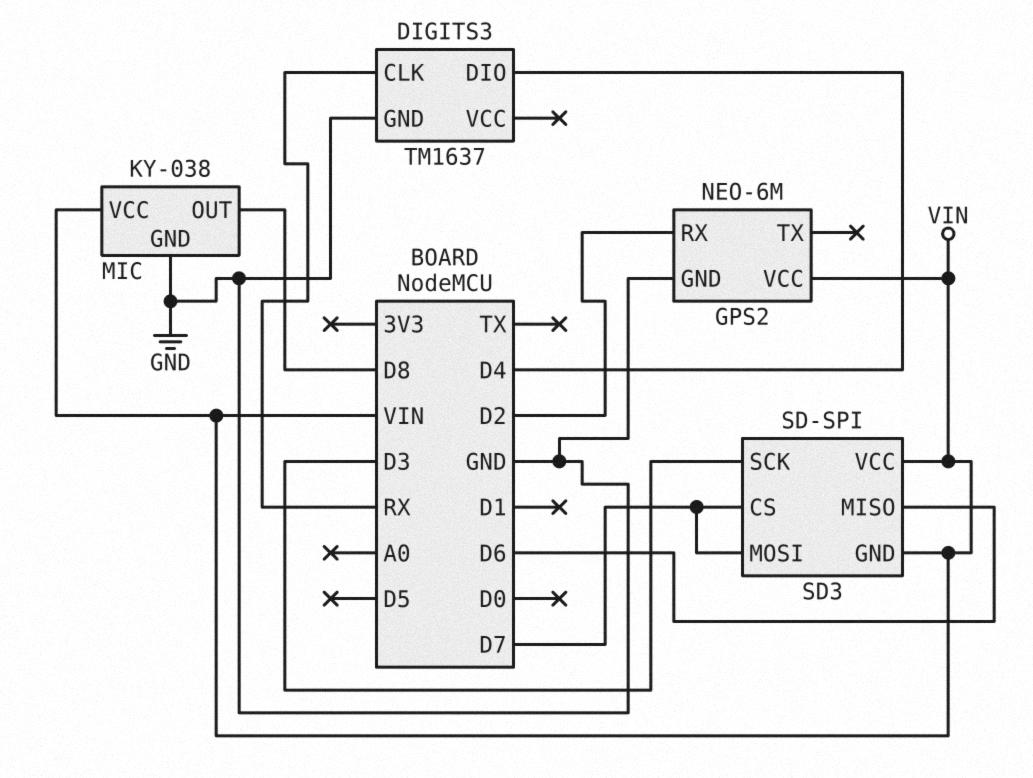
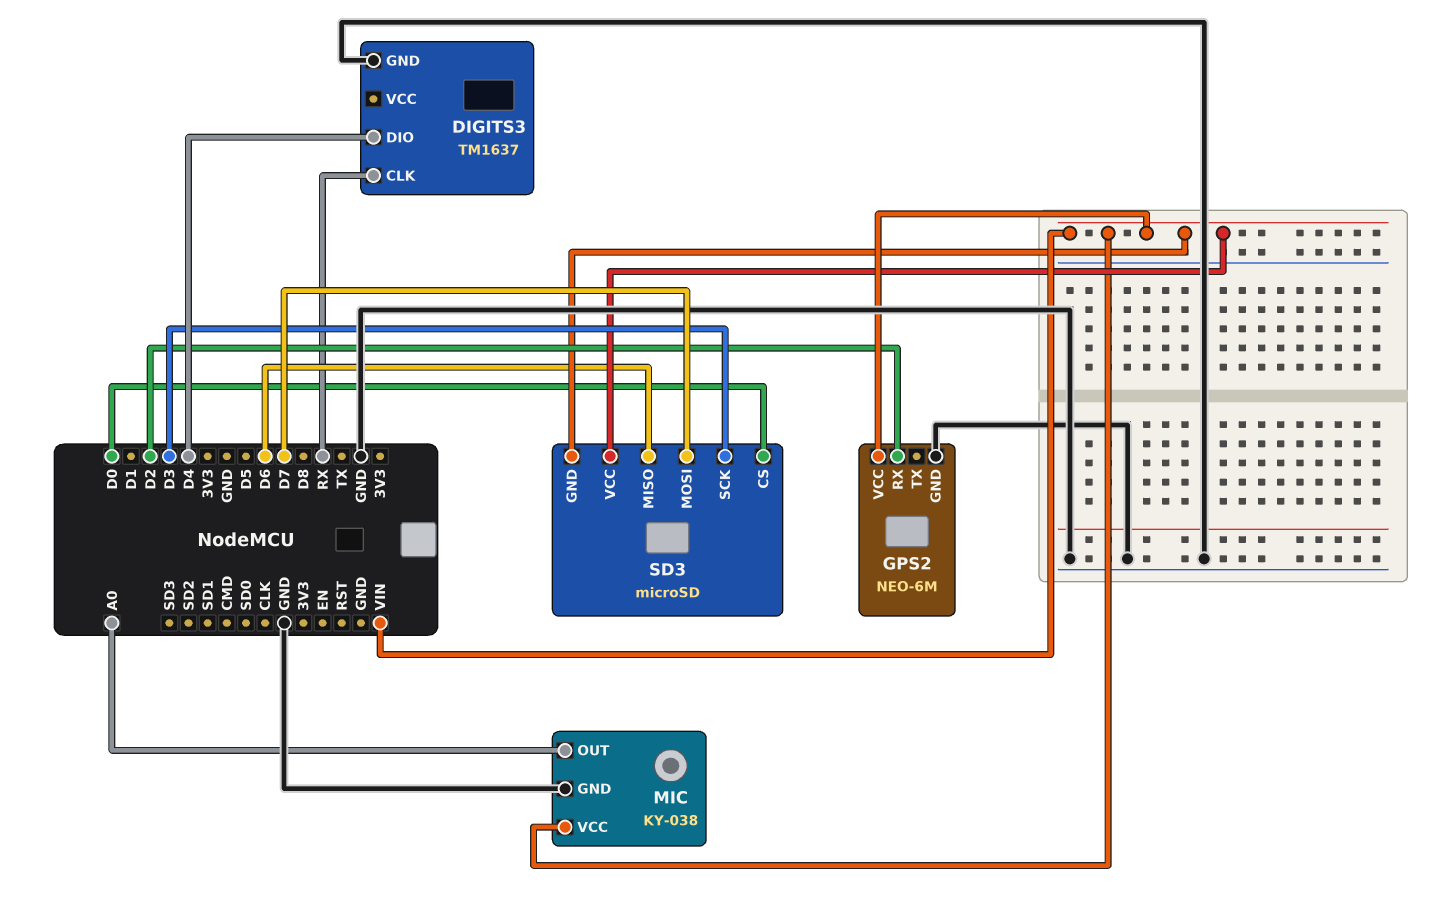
MIC pin OUT: D8 -> A0
SD3: SD-SPI -> microSD
SD3 pin CS: D7 -> D0

